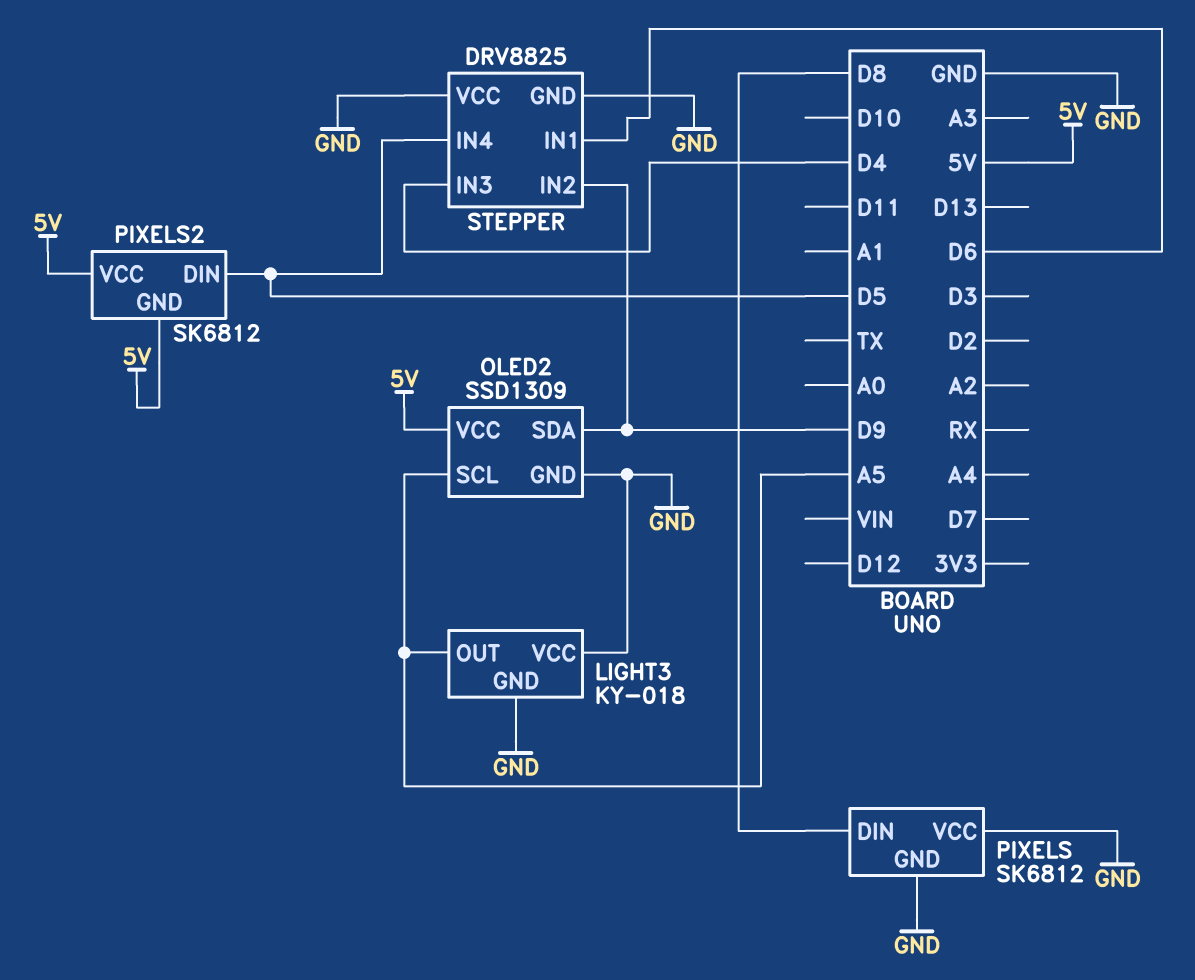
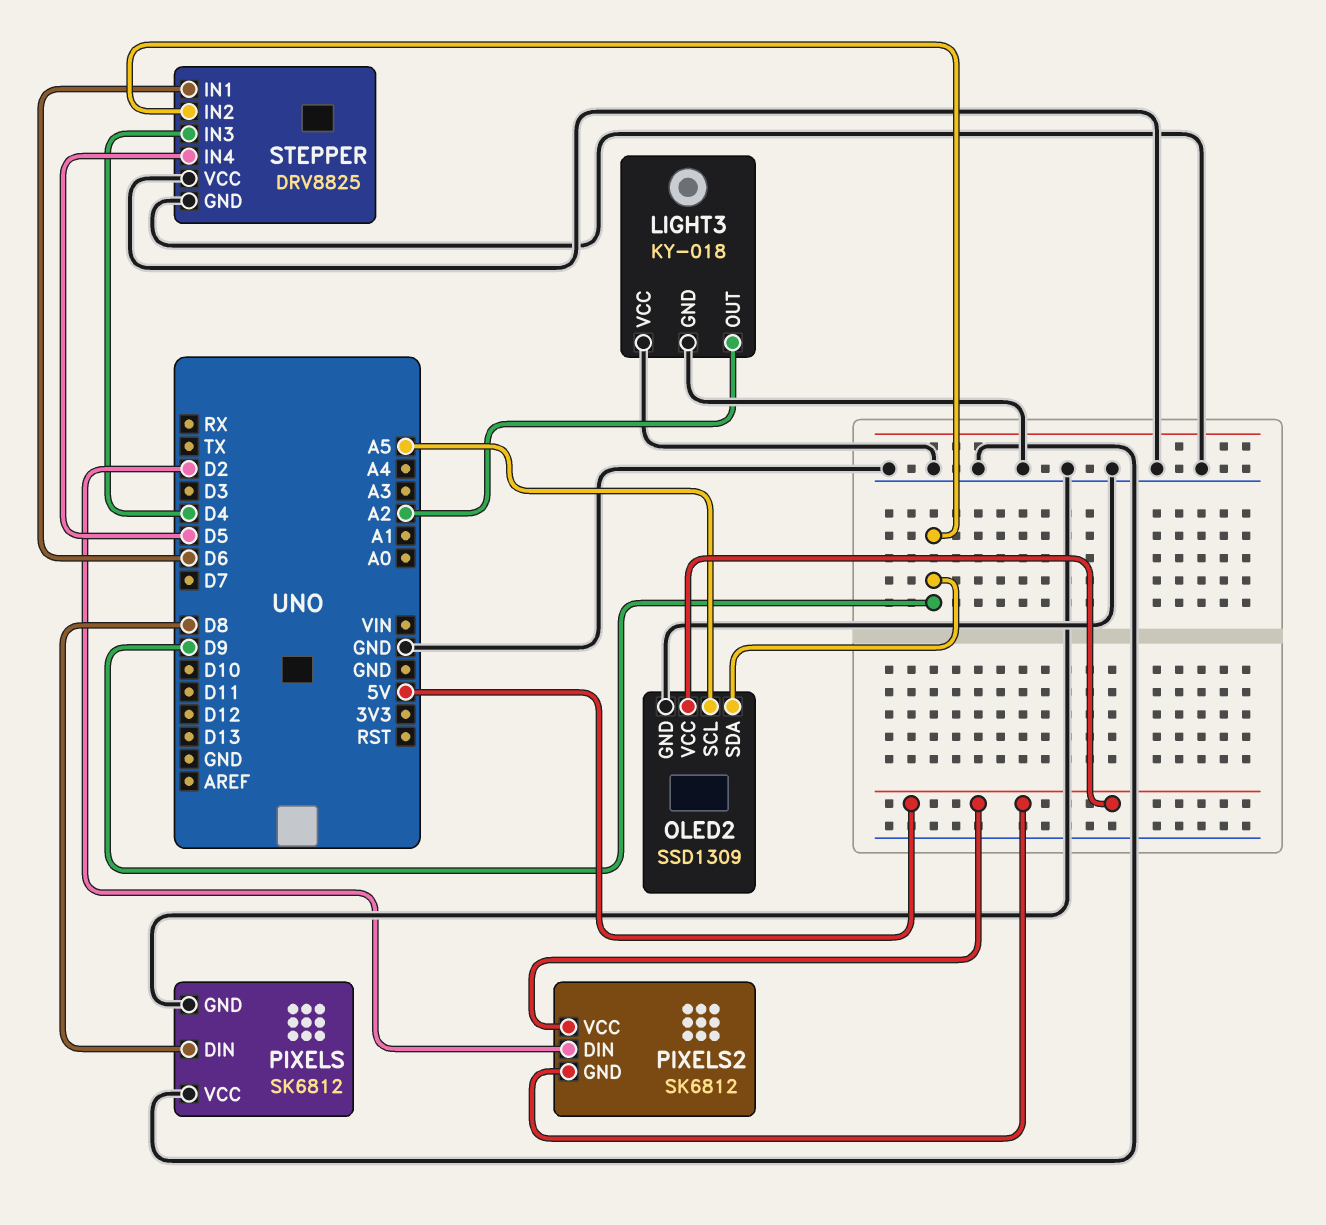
LIGHT3 pin OUT: A5 -> A2
PIXELS2 pin DIN: D5 -> D2

